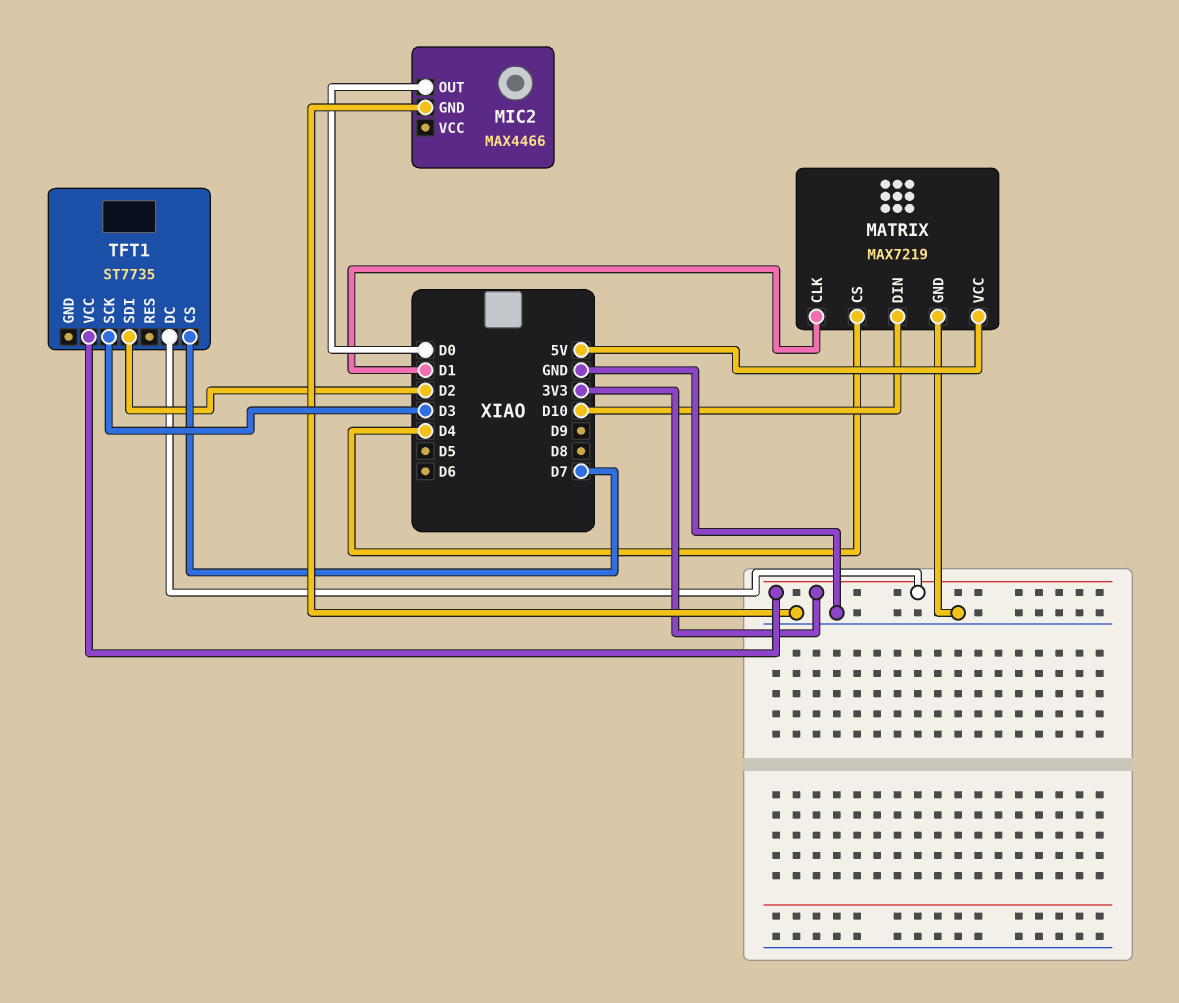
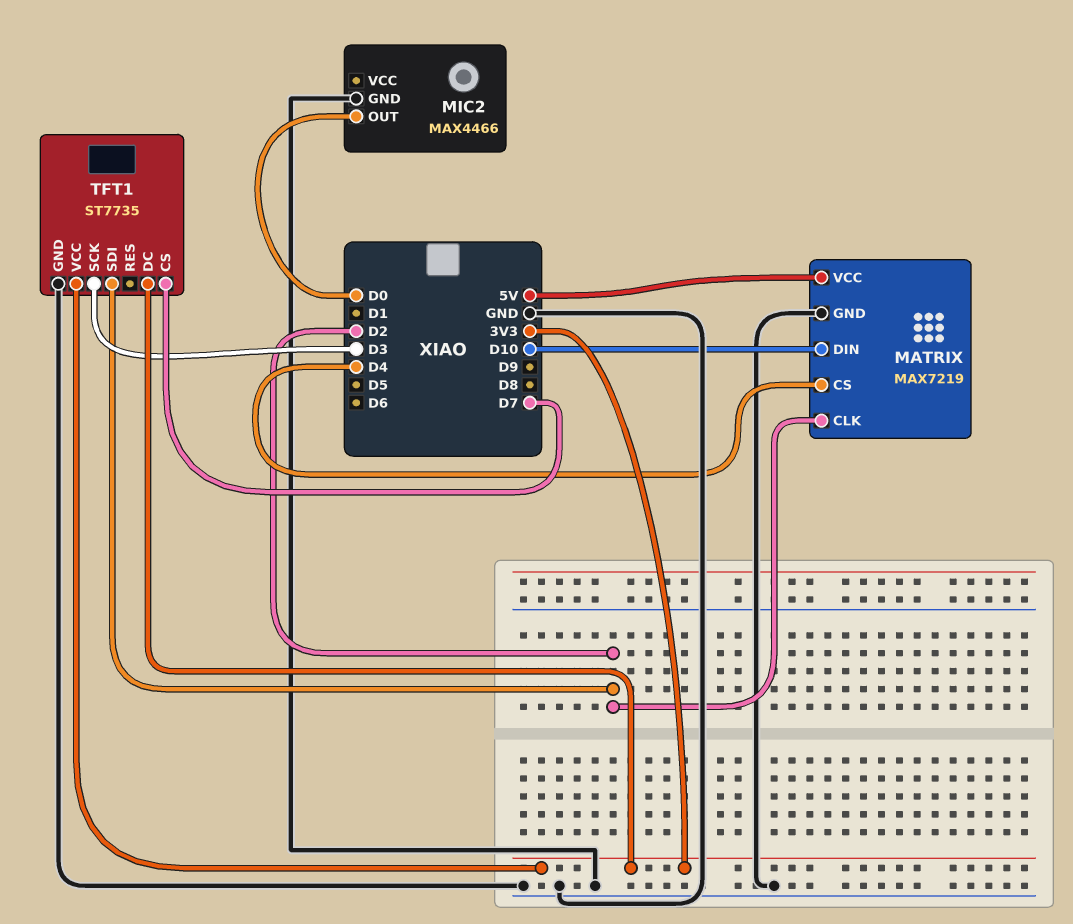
MATRIX pin CLK: D1 -> D2
TFT1 pin GND: none -> GND

